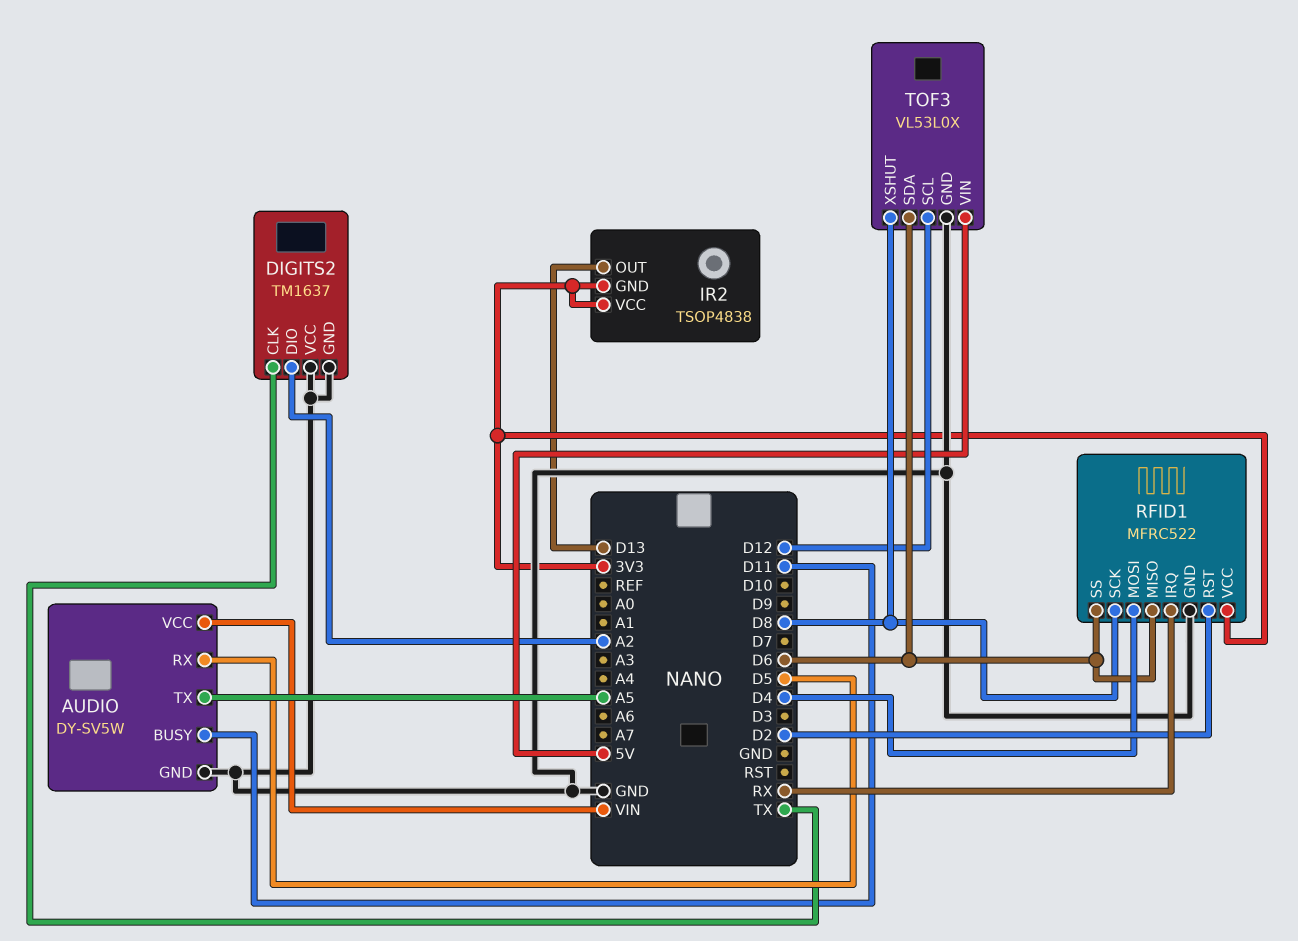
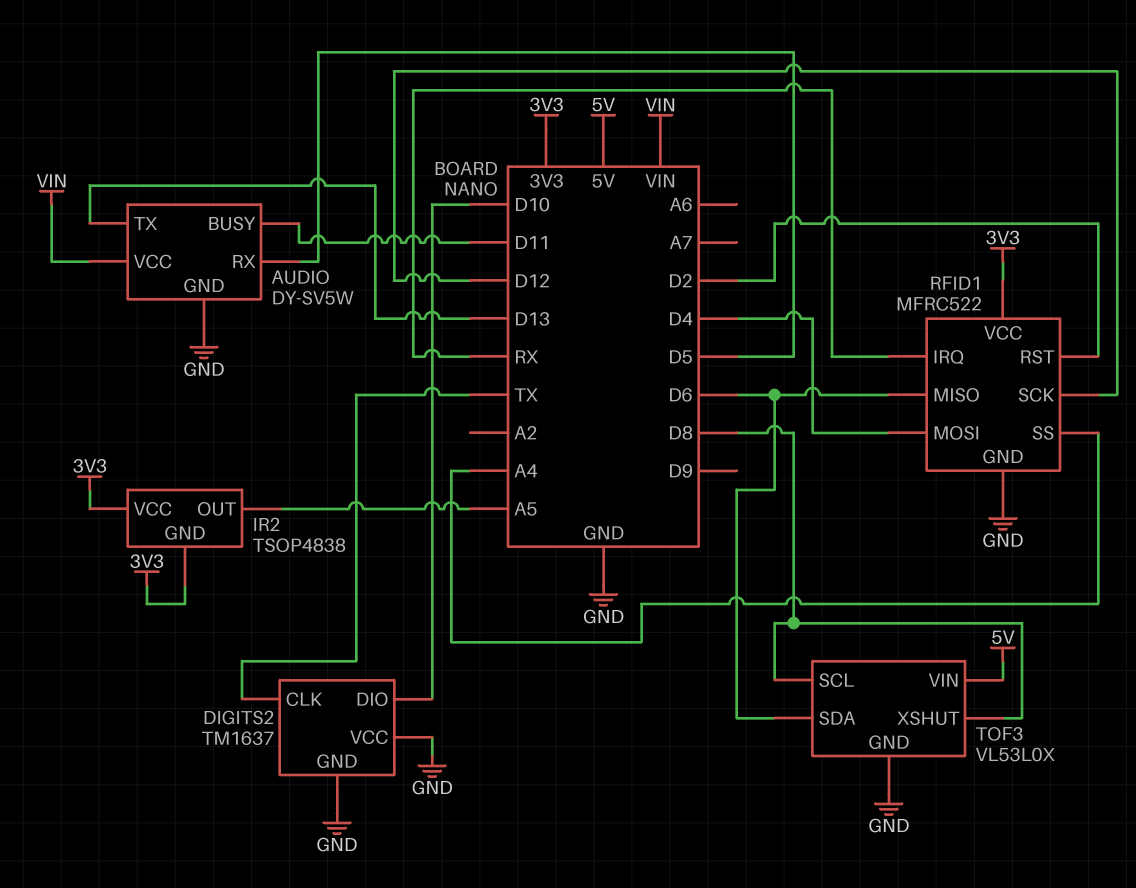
AUDIO pin TX: A5 -> D13
DIGITS2 pin DIO: A2 -> D10
IR2 pin OUT: D13 -> A5
RFID1 pin SCK: D8 -> D12
RFID1 pin SS: D6 -> A4
TOF3 pin SCL: D12 -> D8

